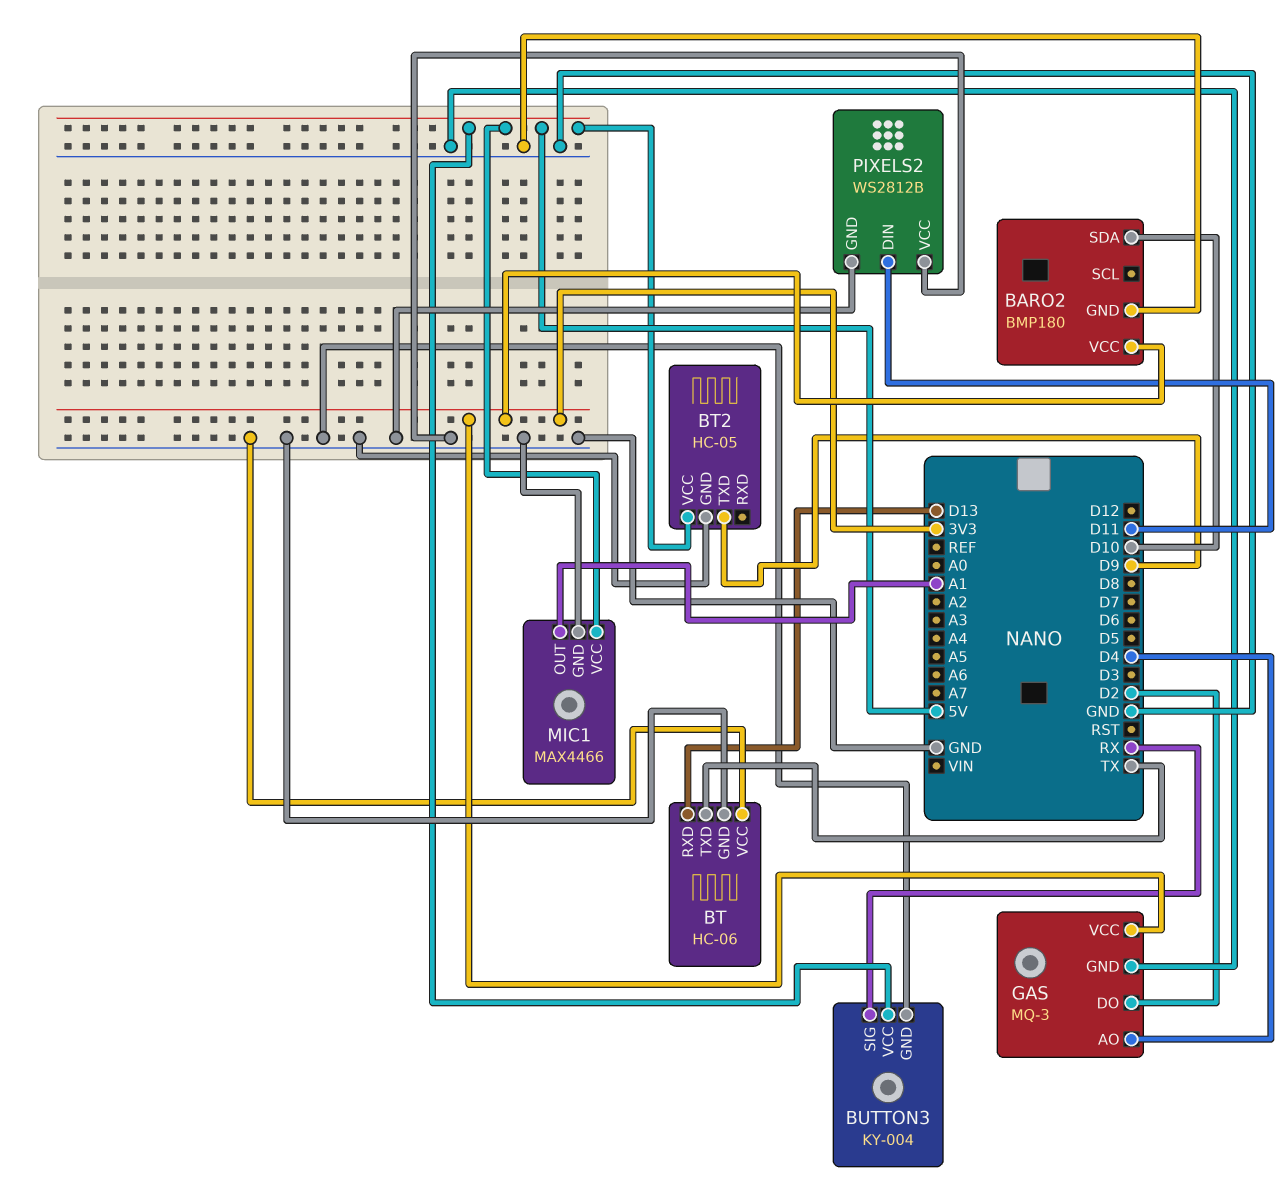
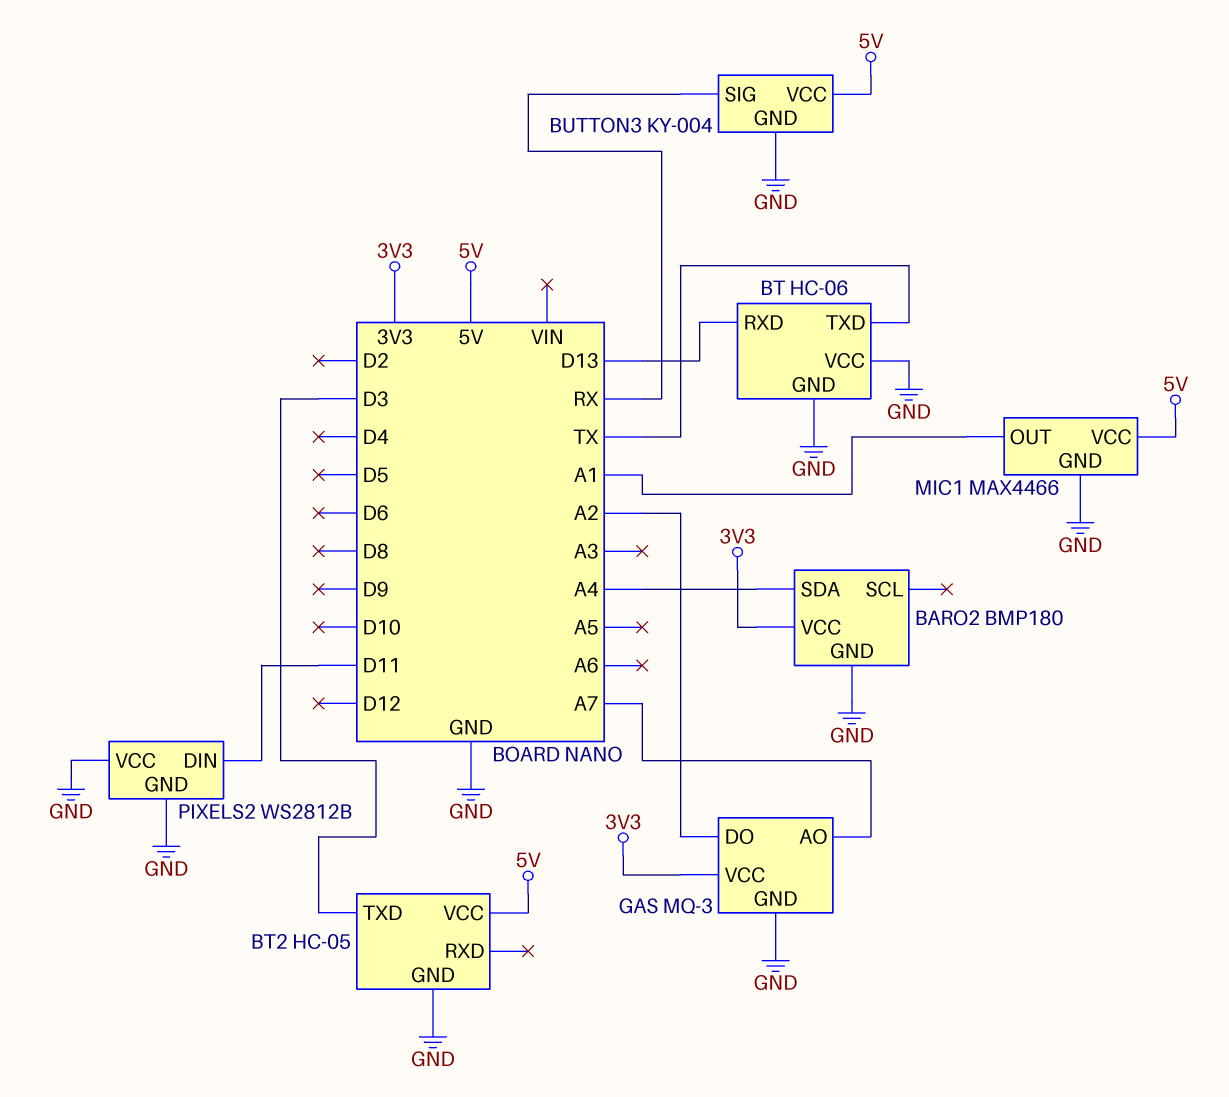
BARO2 pin SDA: D10 -> A4
BT2 pin TXD: D9 -> D3
GAS pin AO: D4 -> A7
GAS pin DO: D2 -> A2

